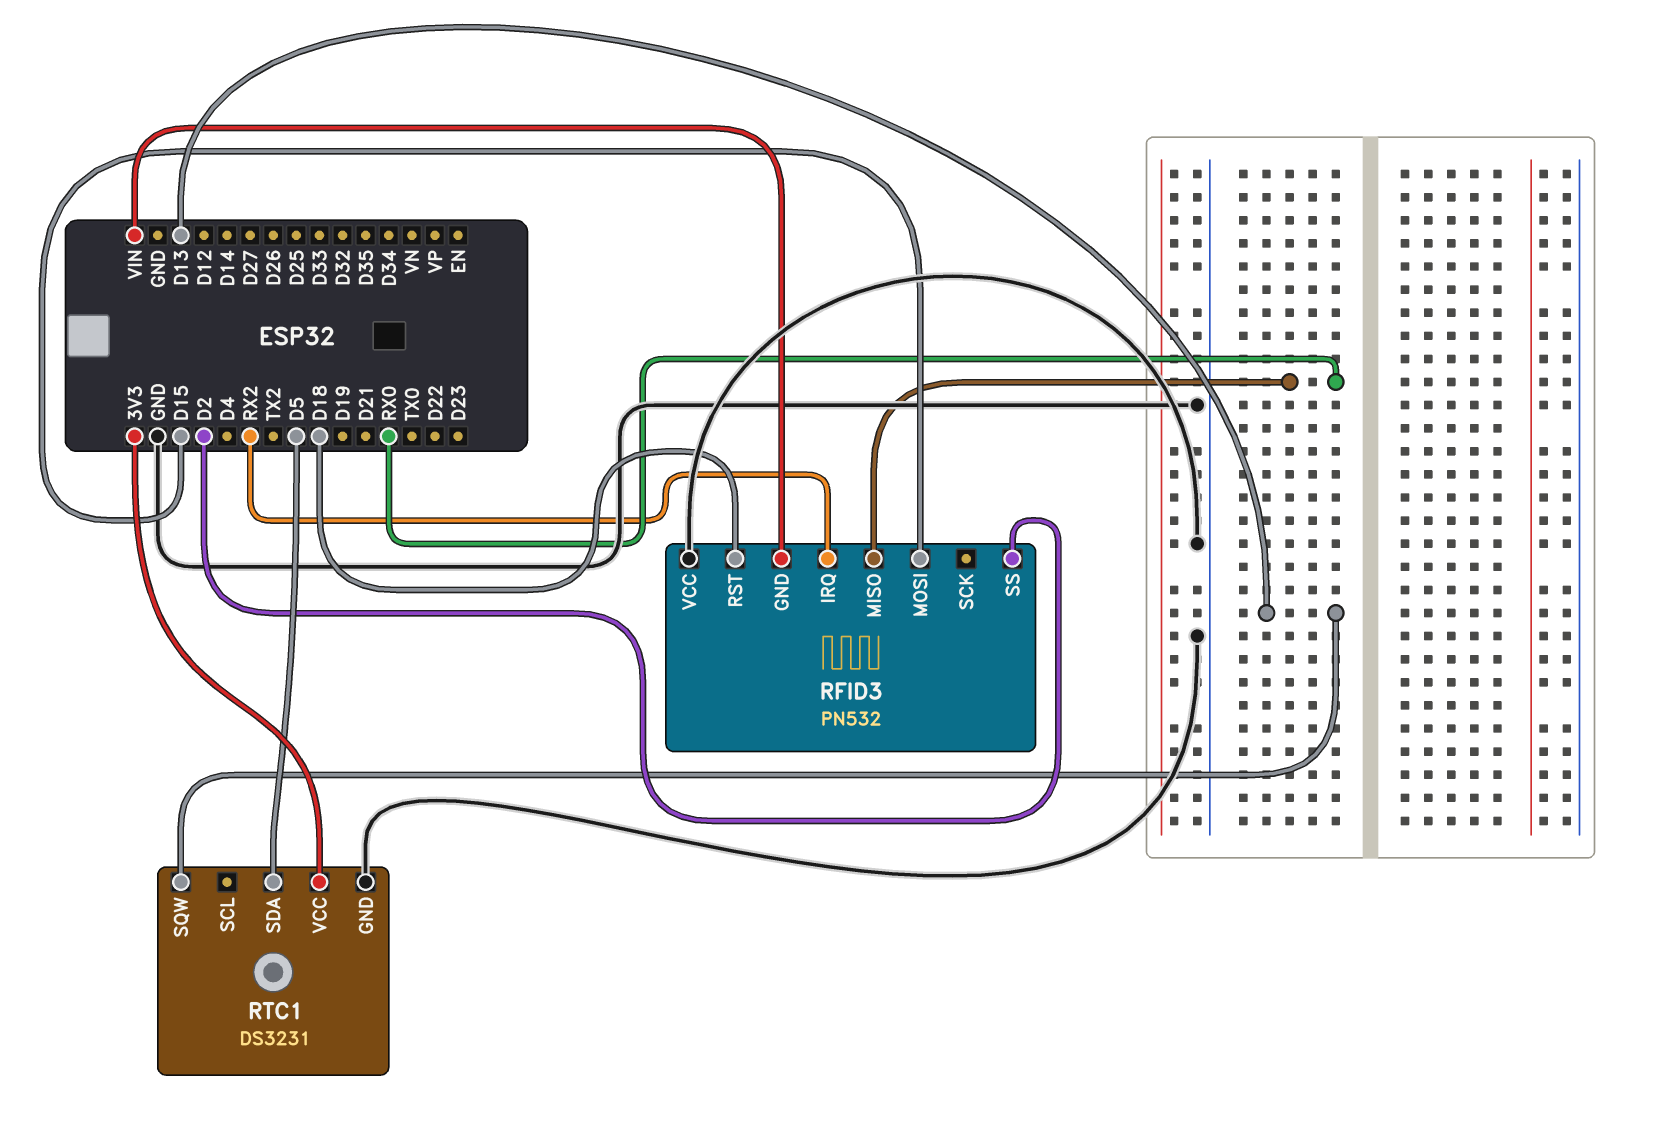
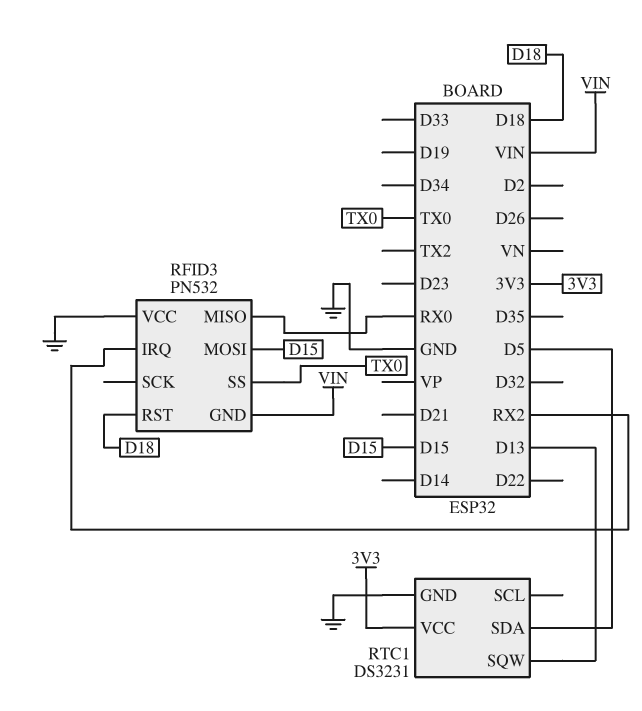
RFID3 pin SS: D2 -> TX0

